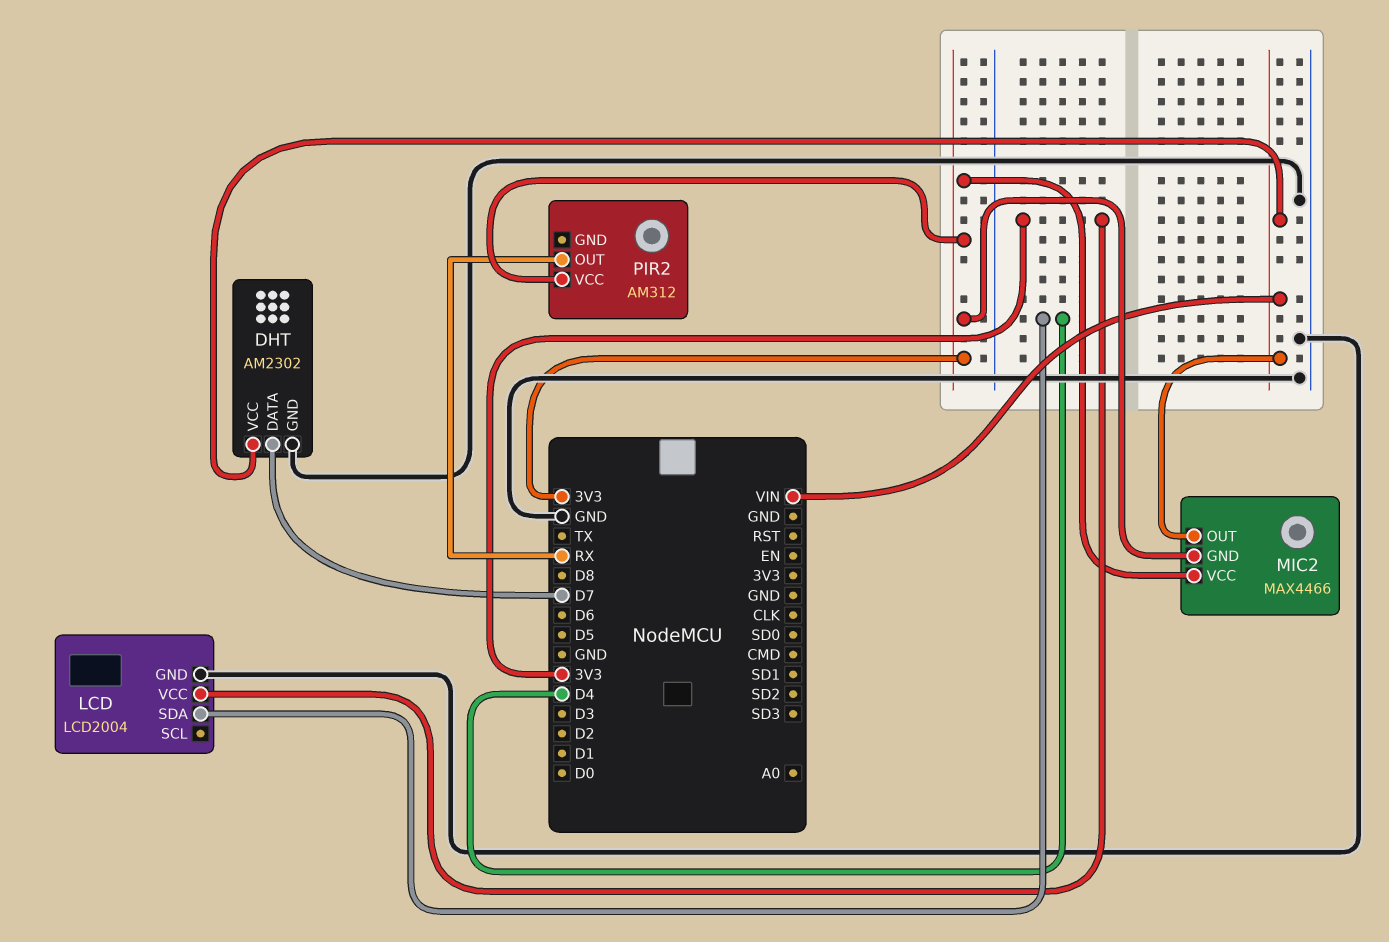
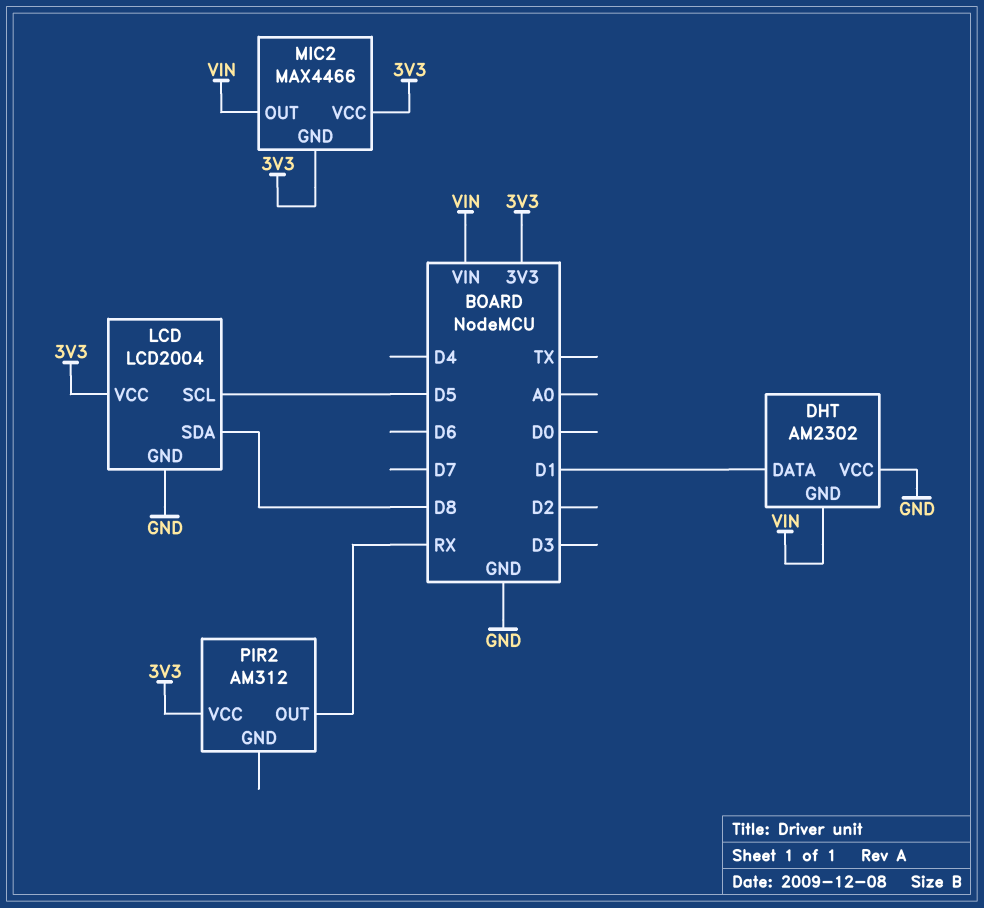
DHT pin DATA: D7 -> D1
DHT pin GND: GND -> VIN
DHT pin VCC: VIN -> GND
LCD pin SCL: none -> D5
LCD pin SDA: D4 -> D8

